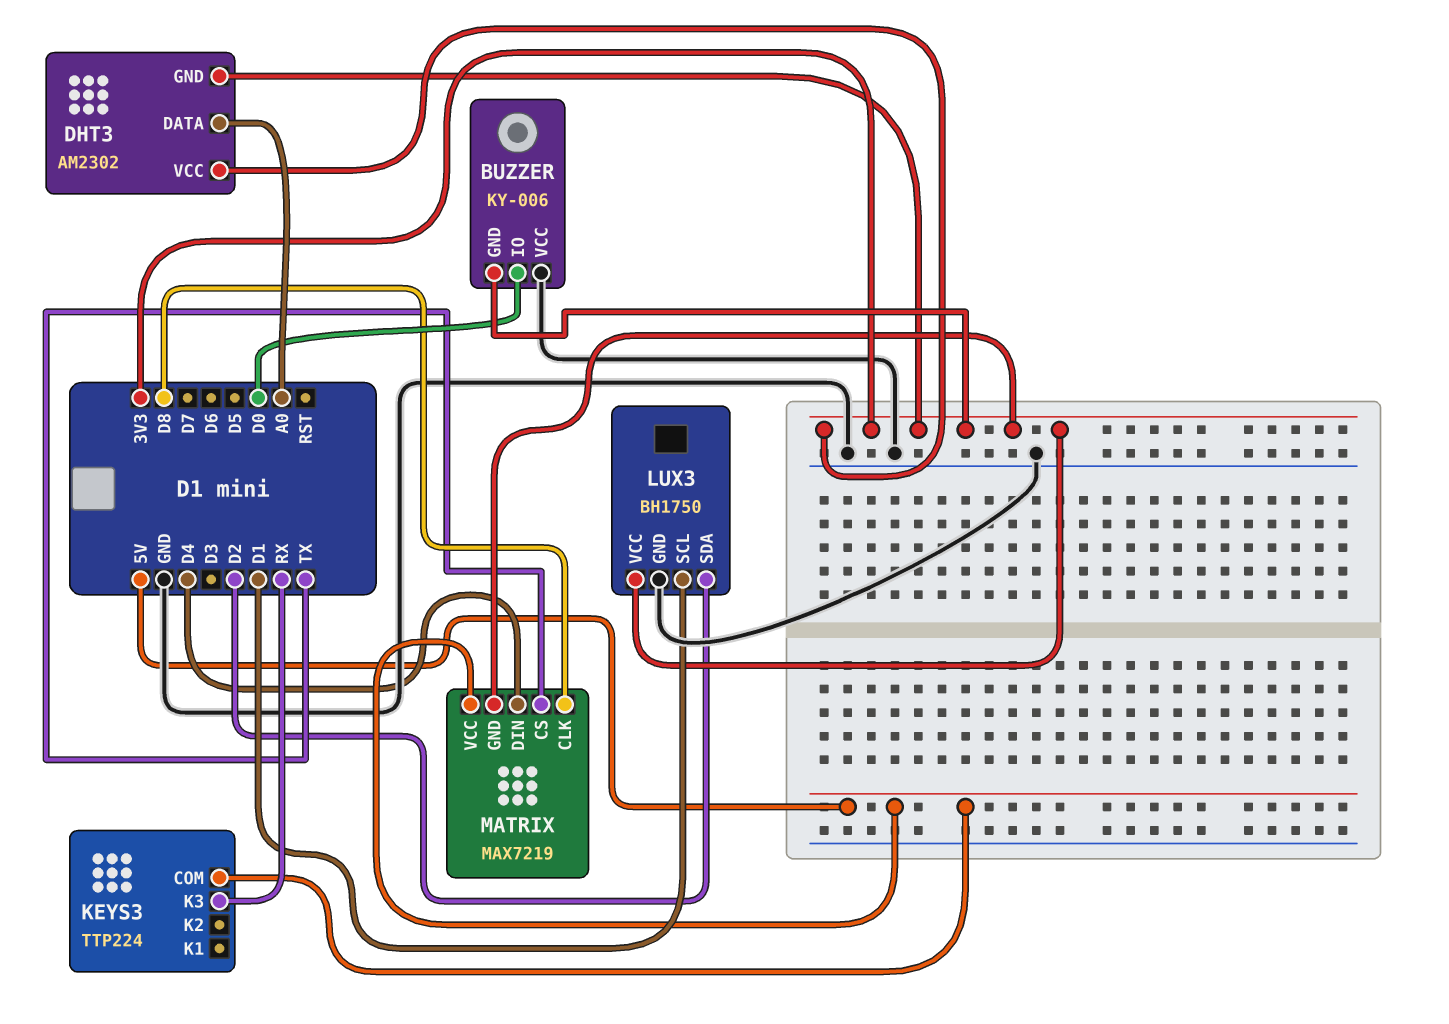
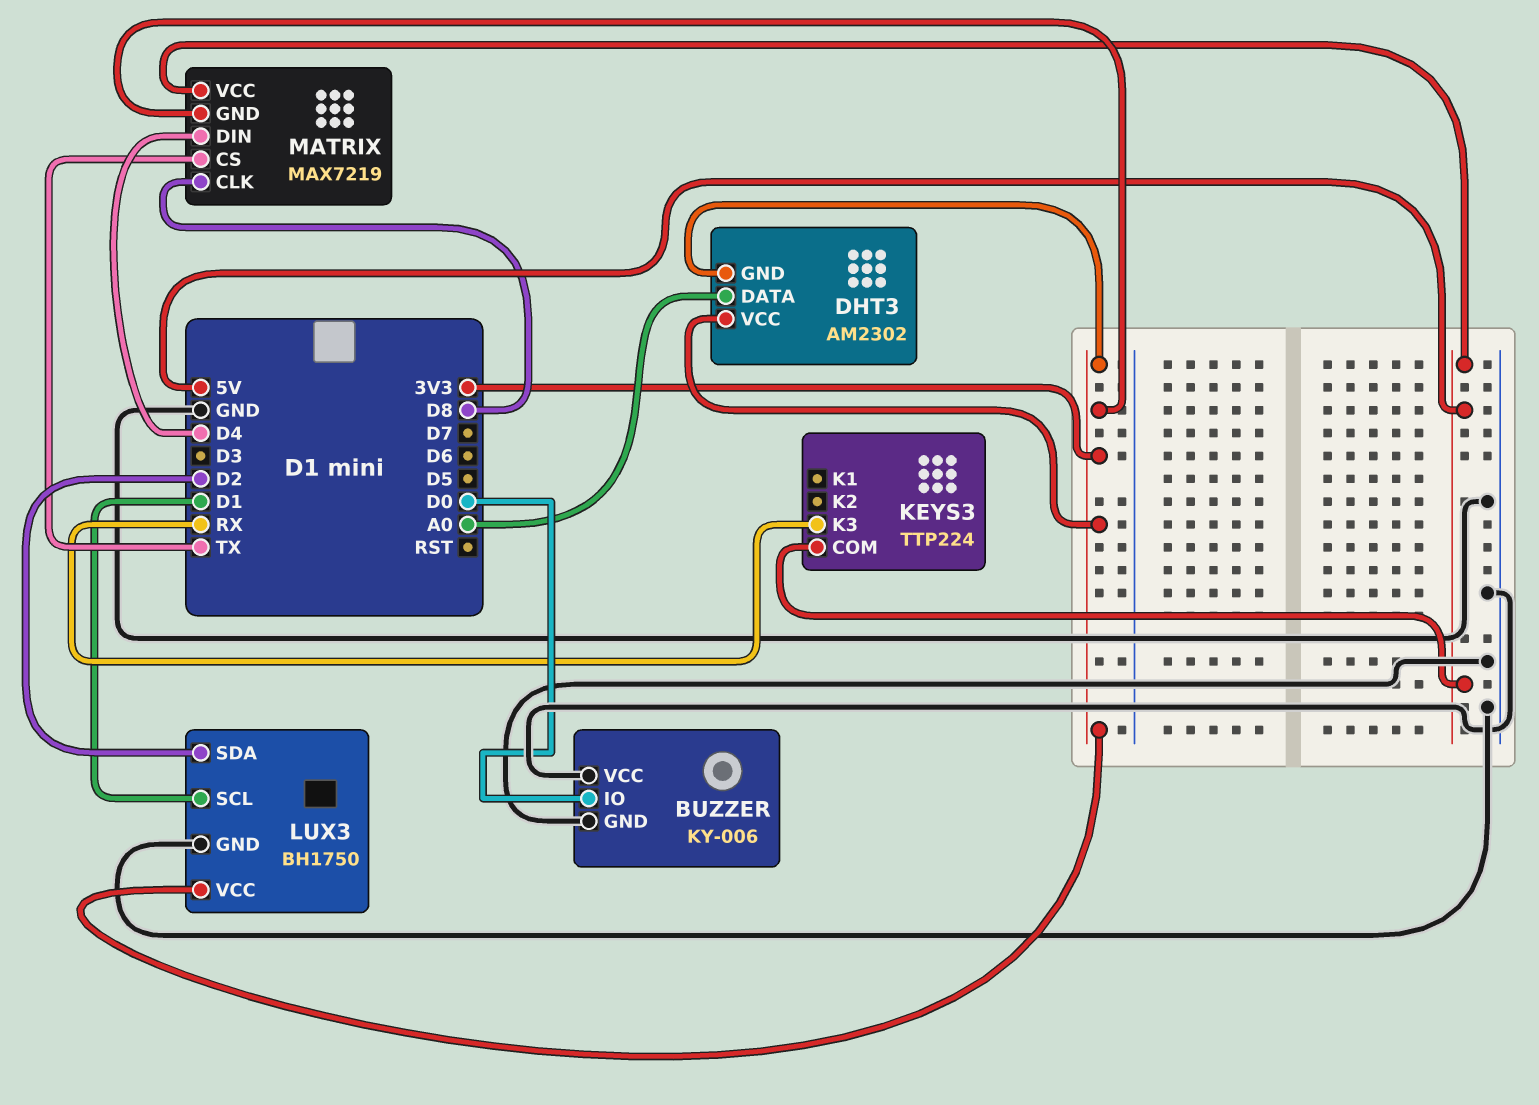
BUZZER pin GND: 3V3 -> GND

